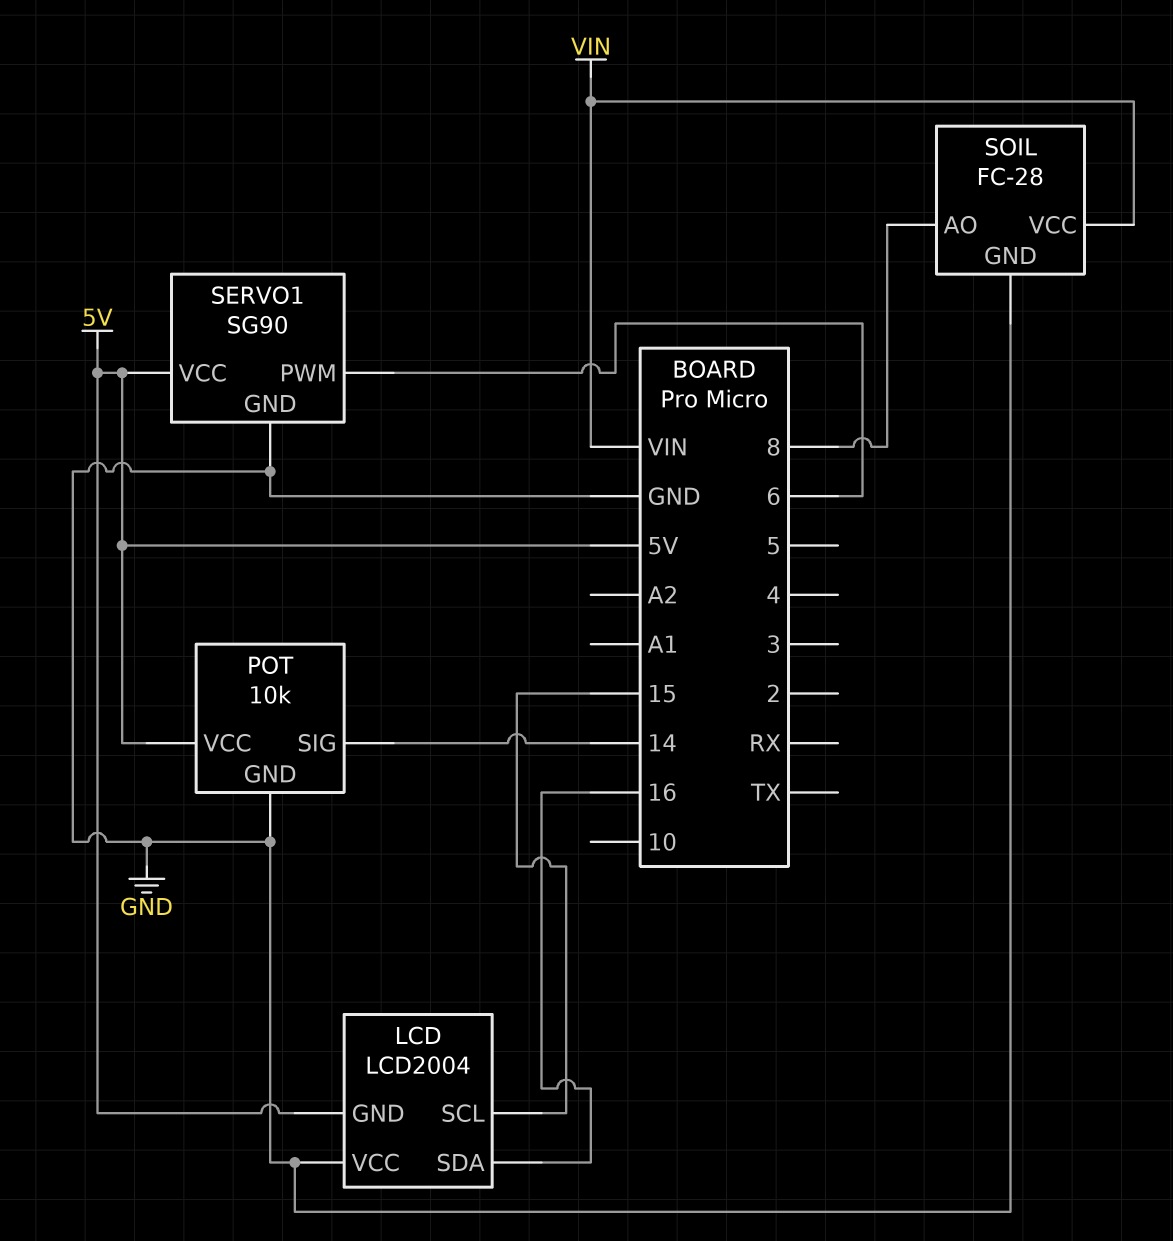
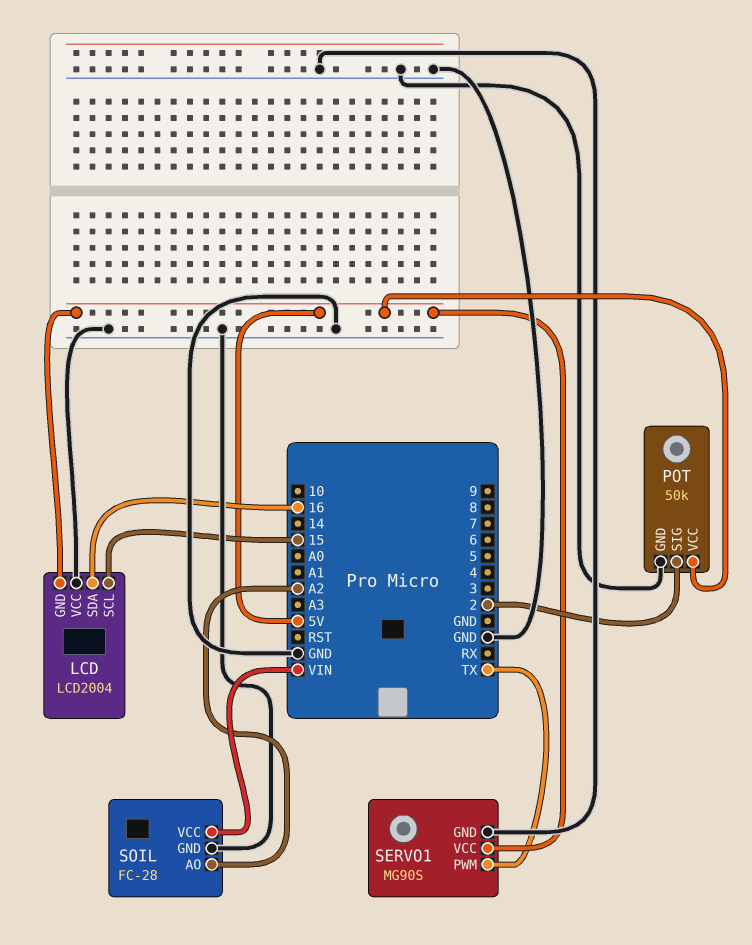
POT: 10k -> 50k
POT pin SIG: 14 -> 2
SERVO1: SG90 -> MG90S
SERVO1 pin PWM: 6 -> TX
SOIL pin AO: 8 -> A2

